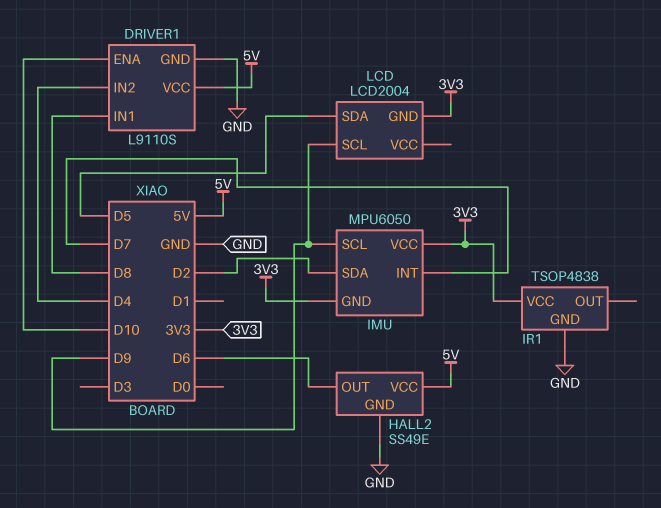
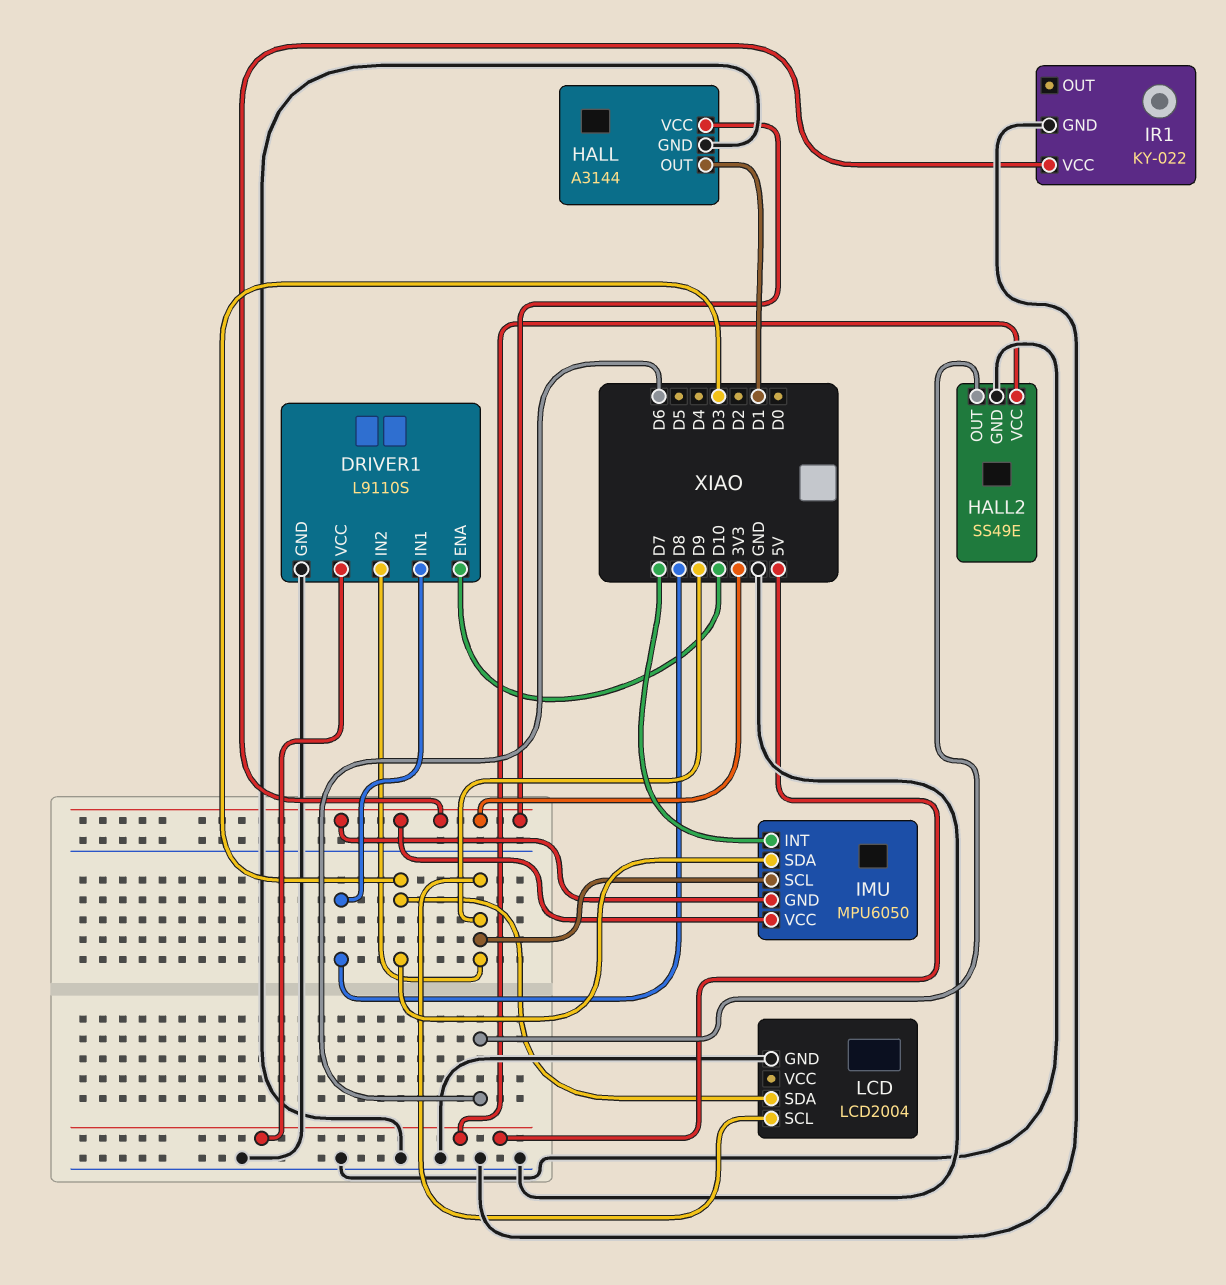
DRIVER1 pin IN2: D4 -> D9
HALL: none -> A3144
HALL pin GND: none -> GND
HALL pin OUT: none -> D1
HALL pin VCC: none -> 3V3
IMU pin SDA: D2 -> D3
IR1: TSOP4838 -> KY-022
LCD pin GND: 3V3 -> GND
LCD pin SDA: D5 -> D3

